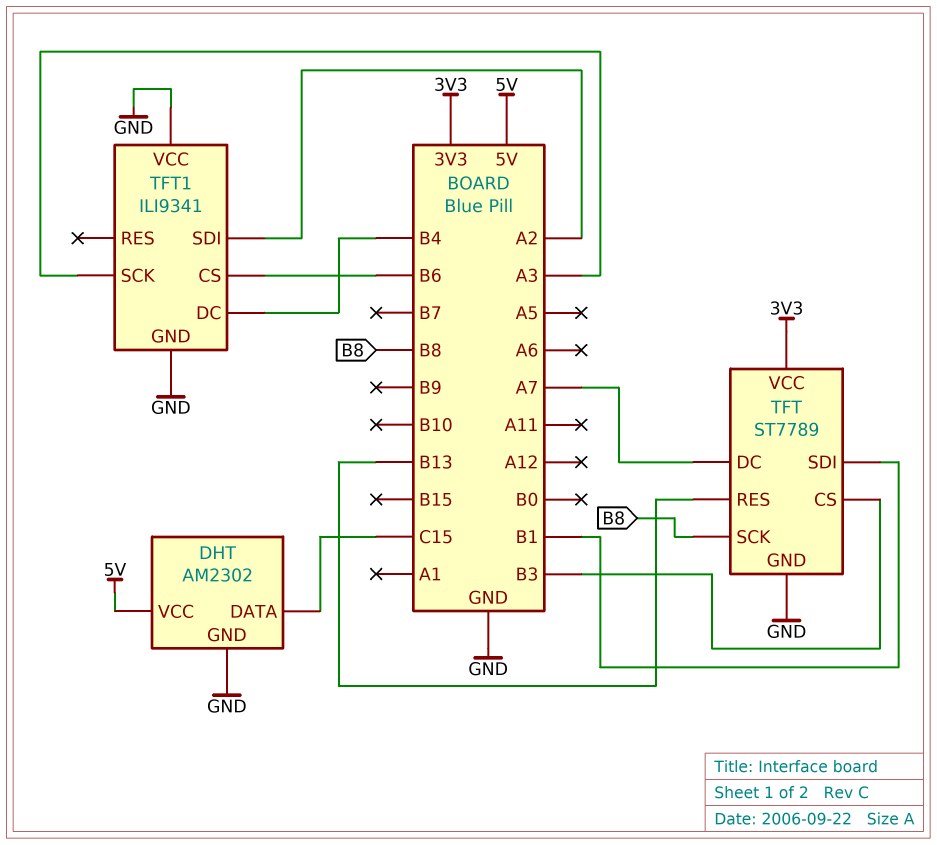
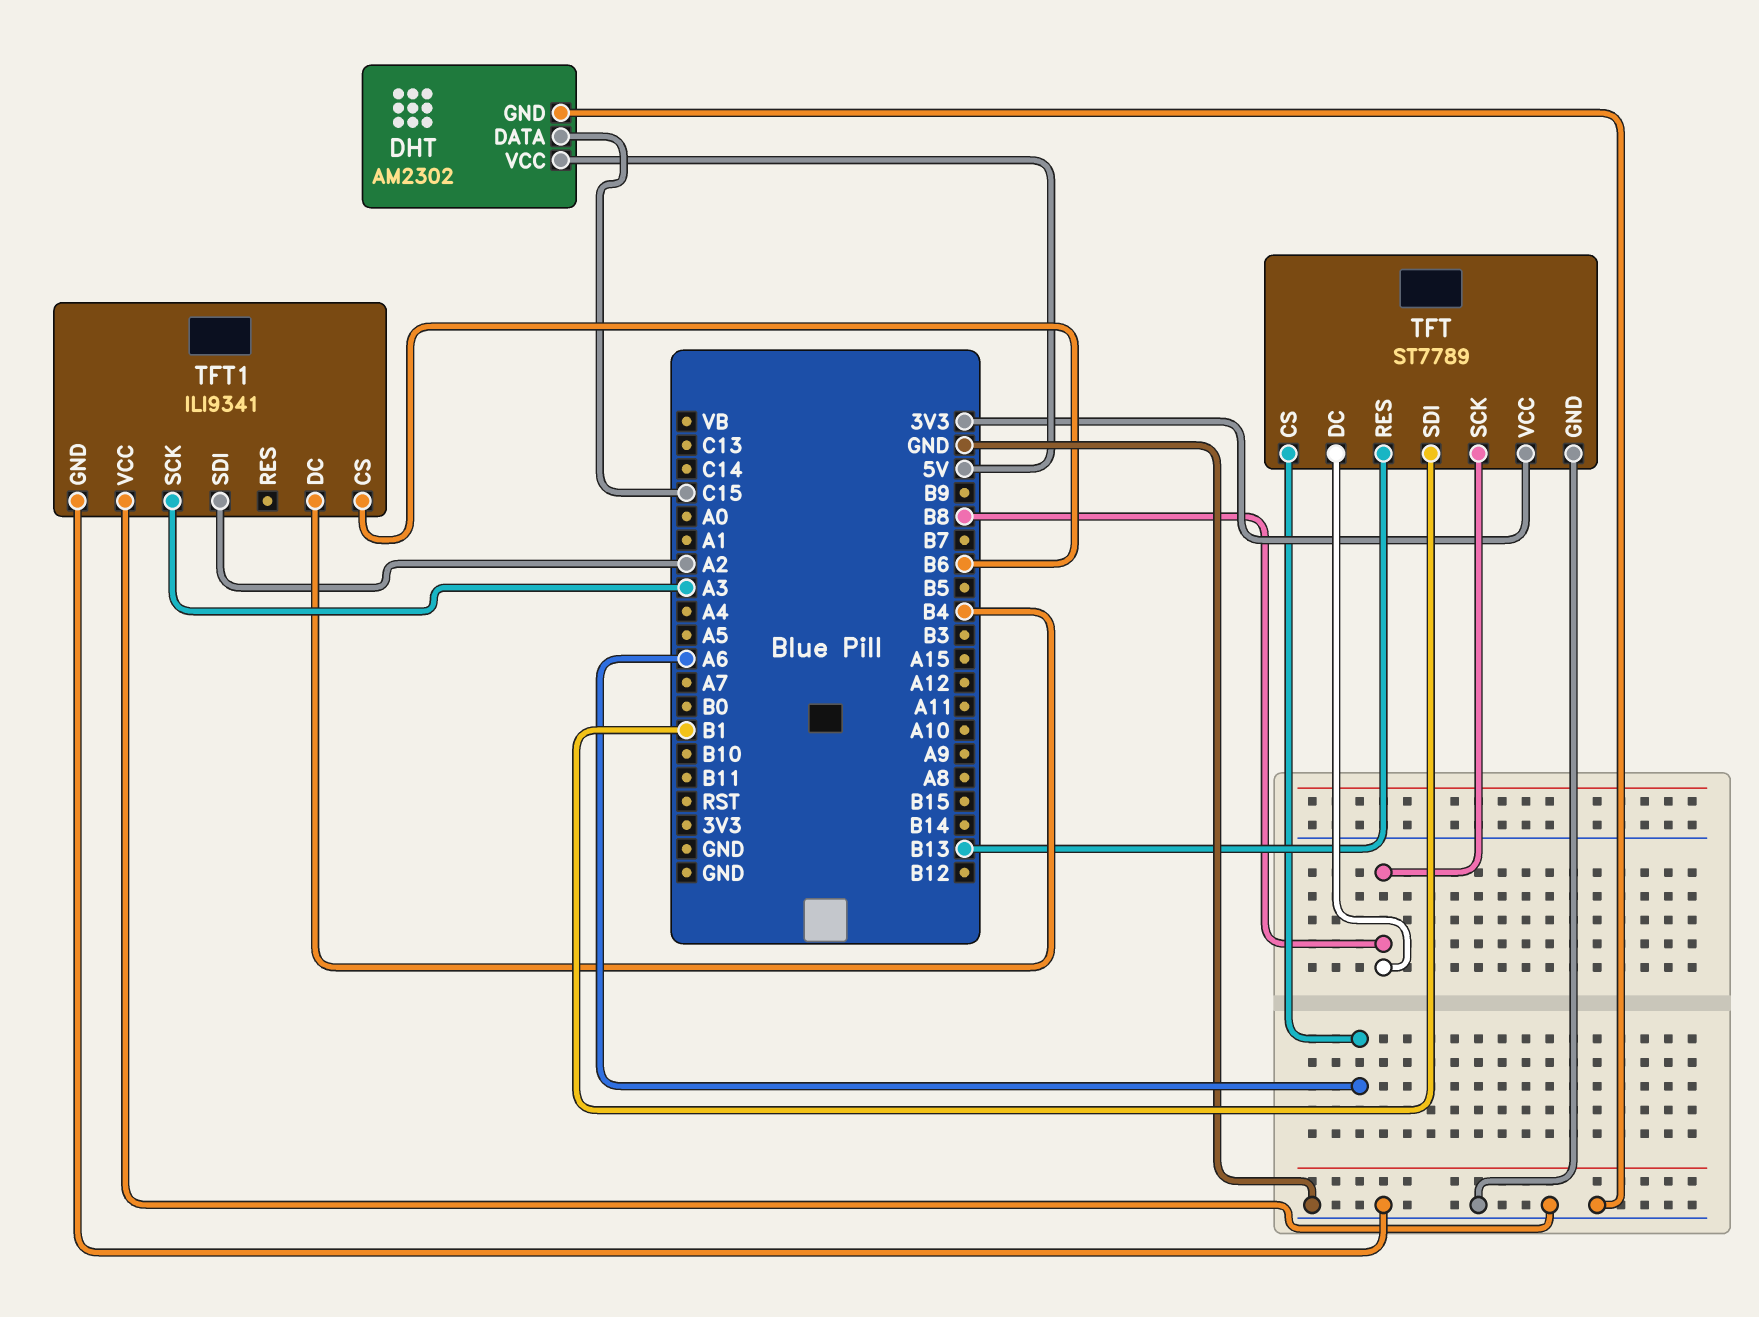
TFT pin CS: B3 -> A6
TFT pin DC: A7 -> B8

